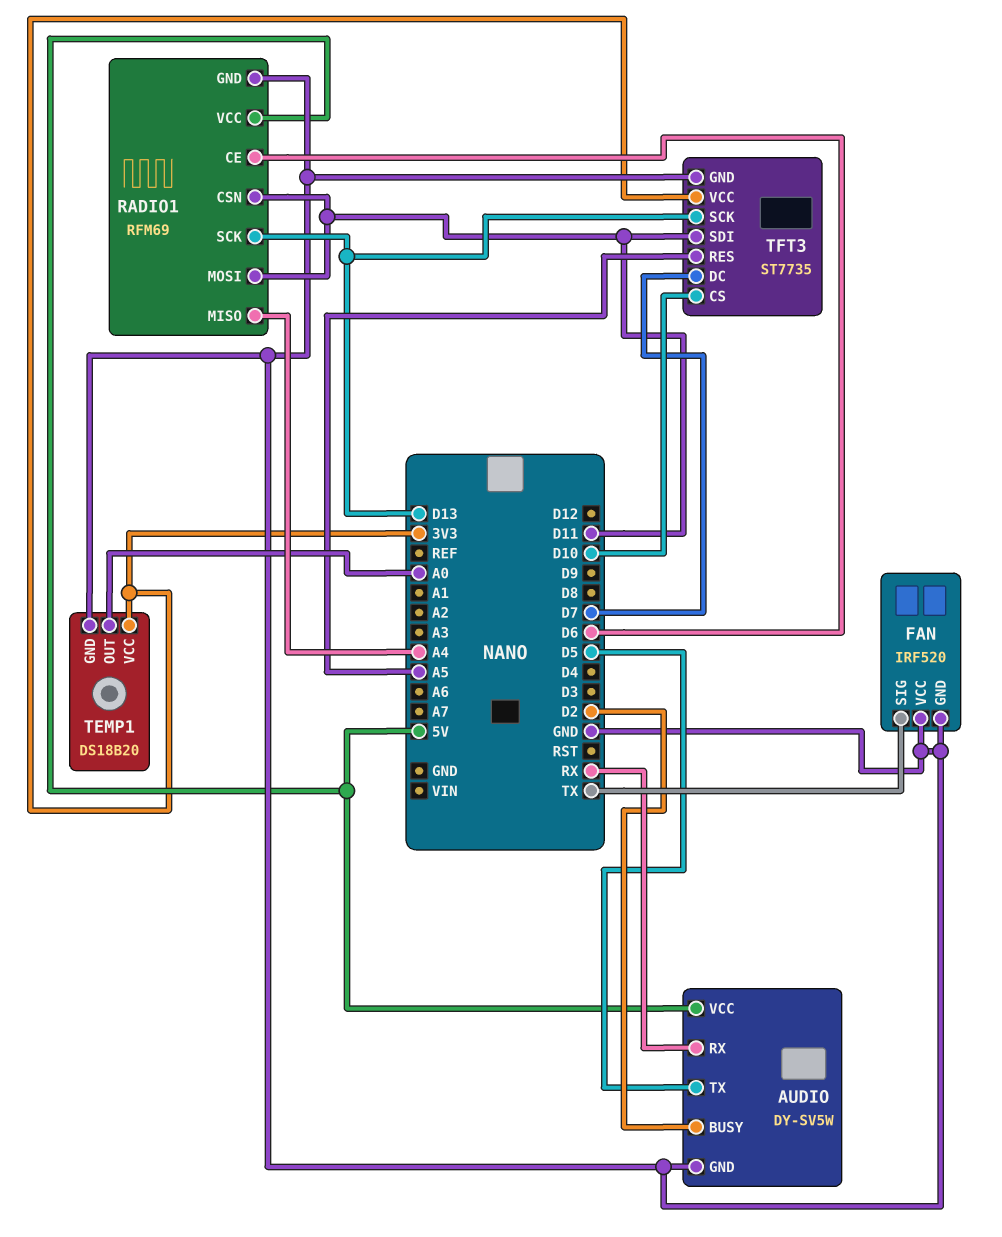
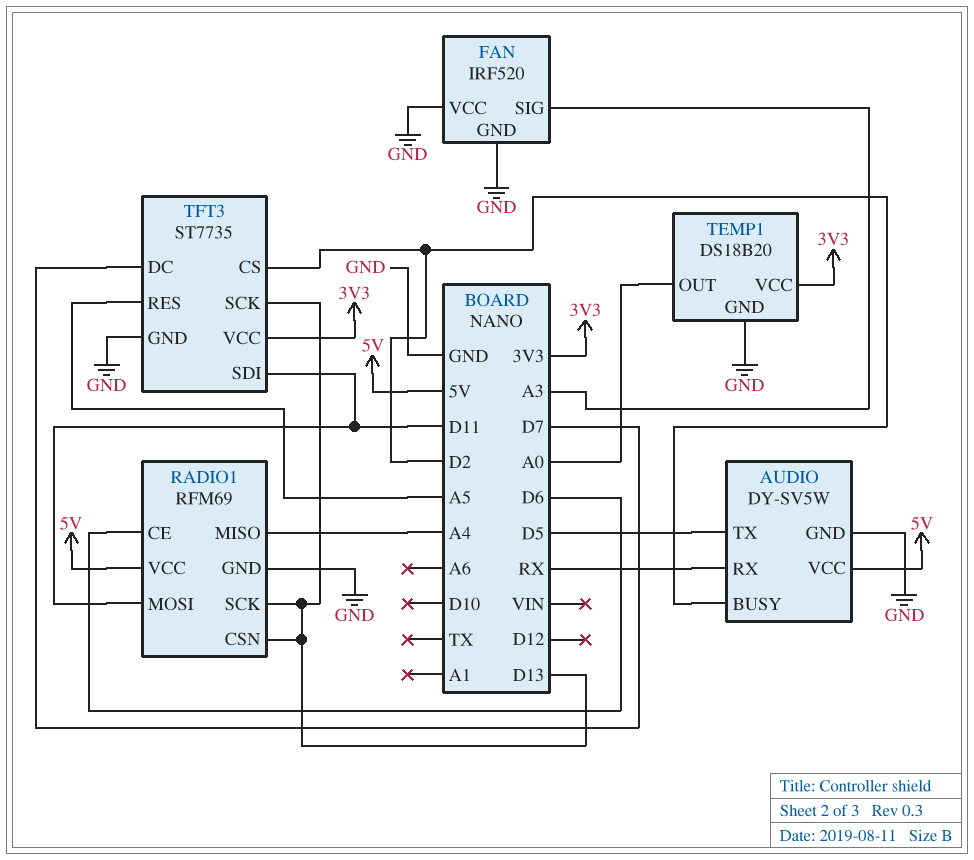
FAN pin SIG: TX -> A3
RADIO1 pin CSN: D11 -> D13
TFT3 pin CS: D10 -> D2

